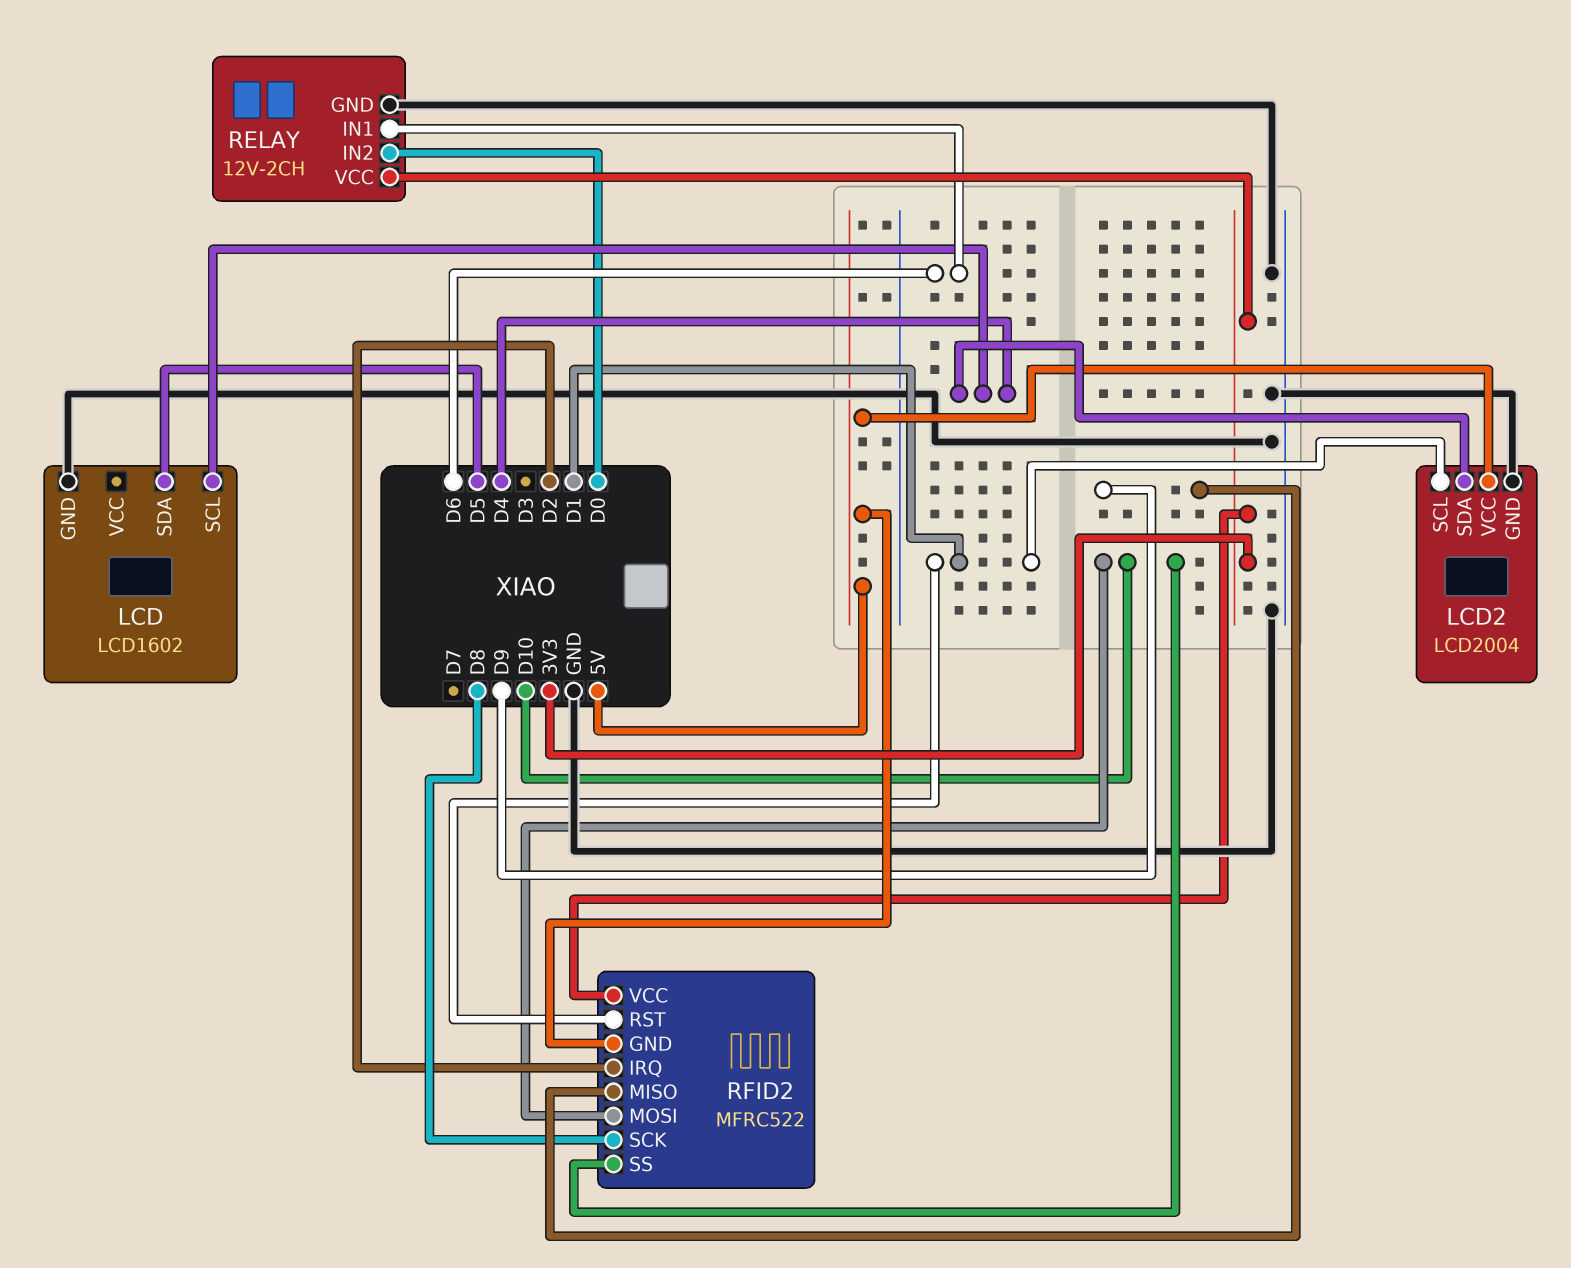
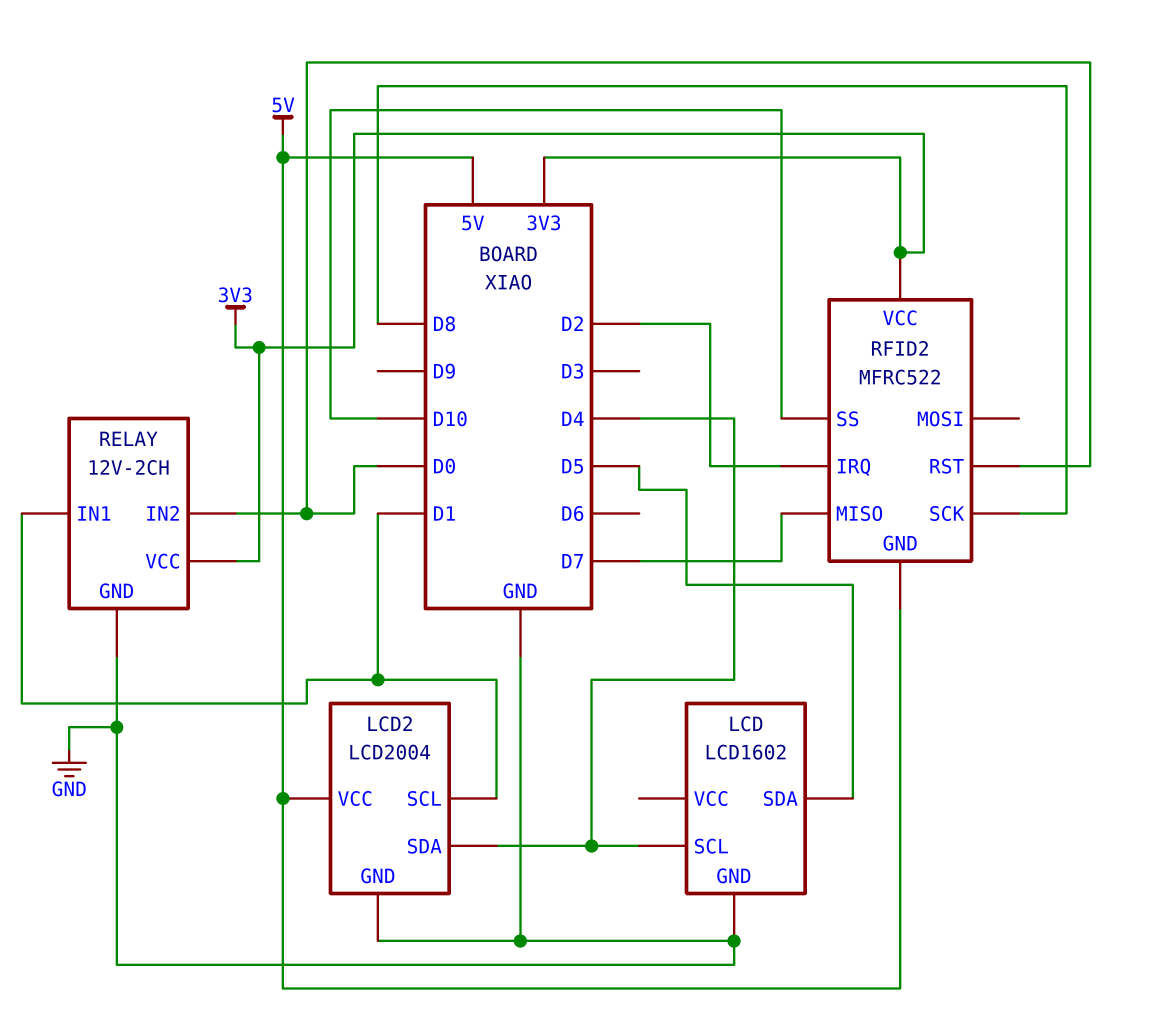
RELAY pin IN1: D6 -> D1
RFID2 pin MISO: D9 -> D7
RFID2 pin MOSI: D10 -> none
RFID2 pin RST: D1 -> D0

